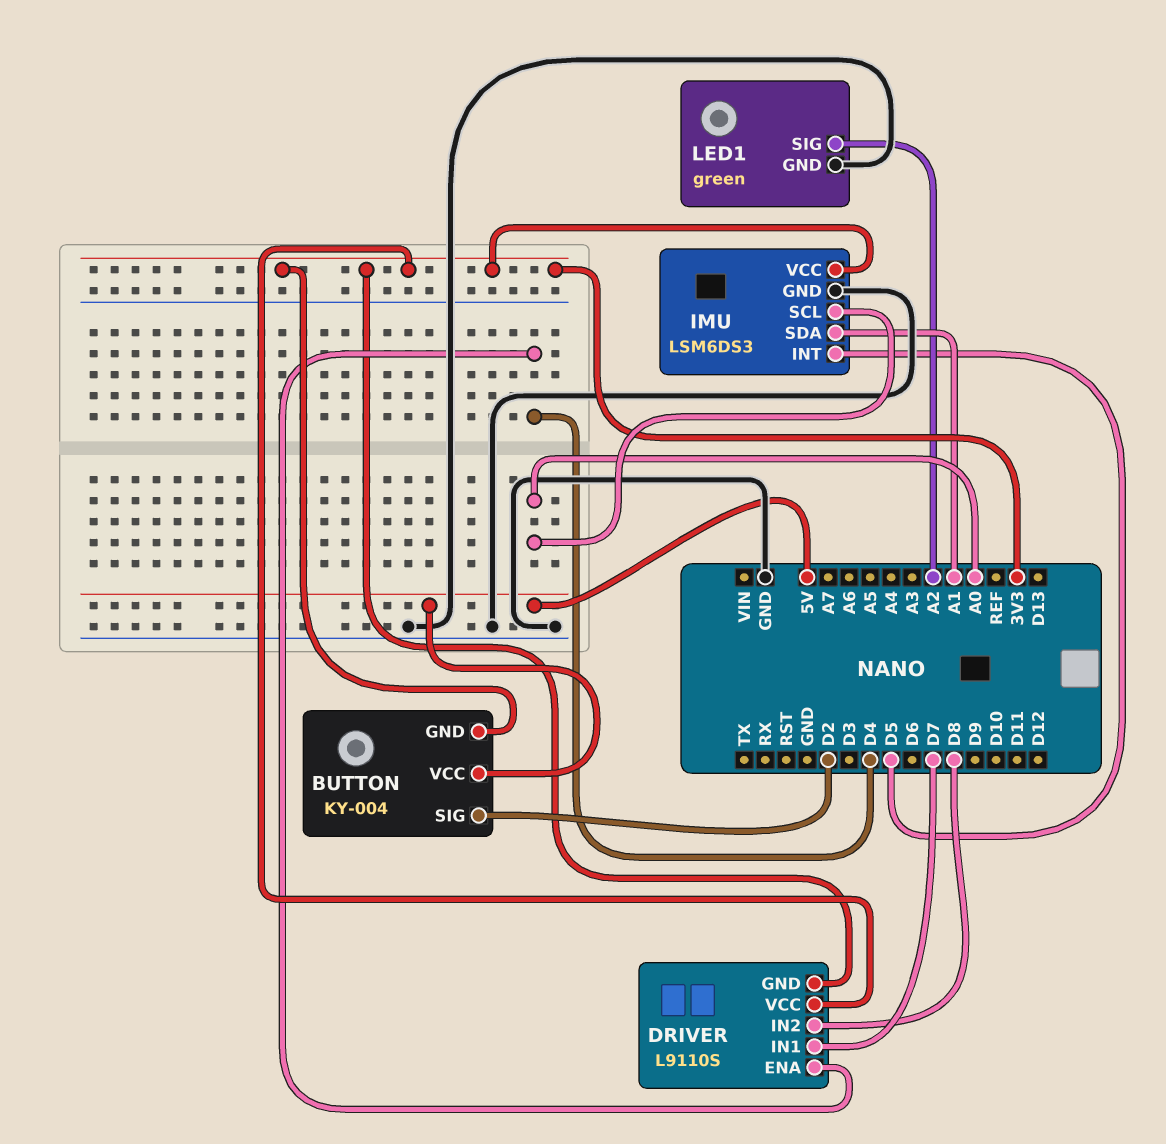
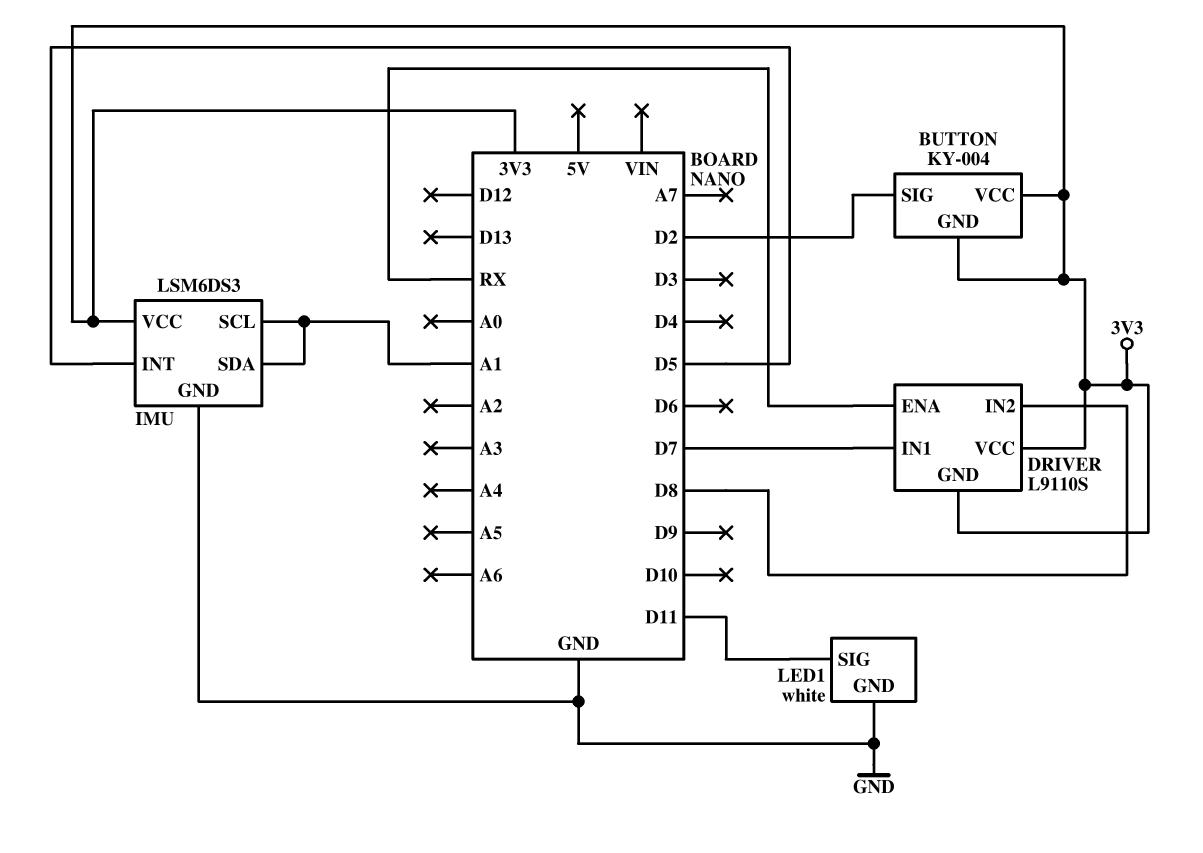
BUTTON pin VCC: 5V -> 3V3
DRIVER pin ENA: D4 -> RX
IMU pin SCL: A0 -> A1
LED1: green -> white
LED1 pin SIG: A2 -> D11

